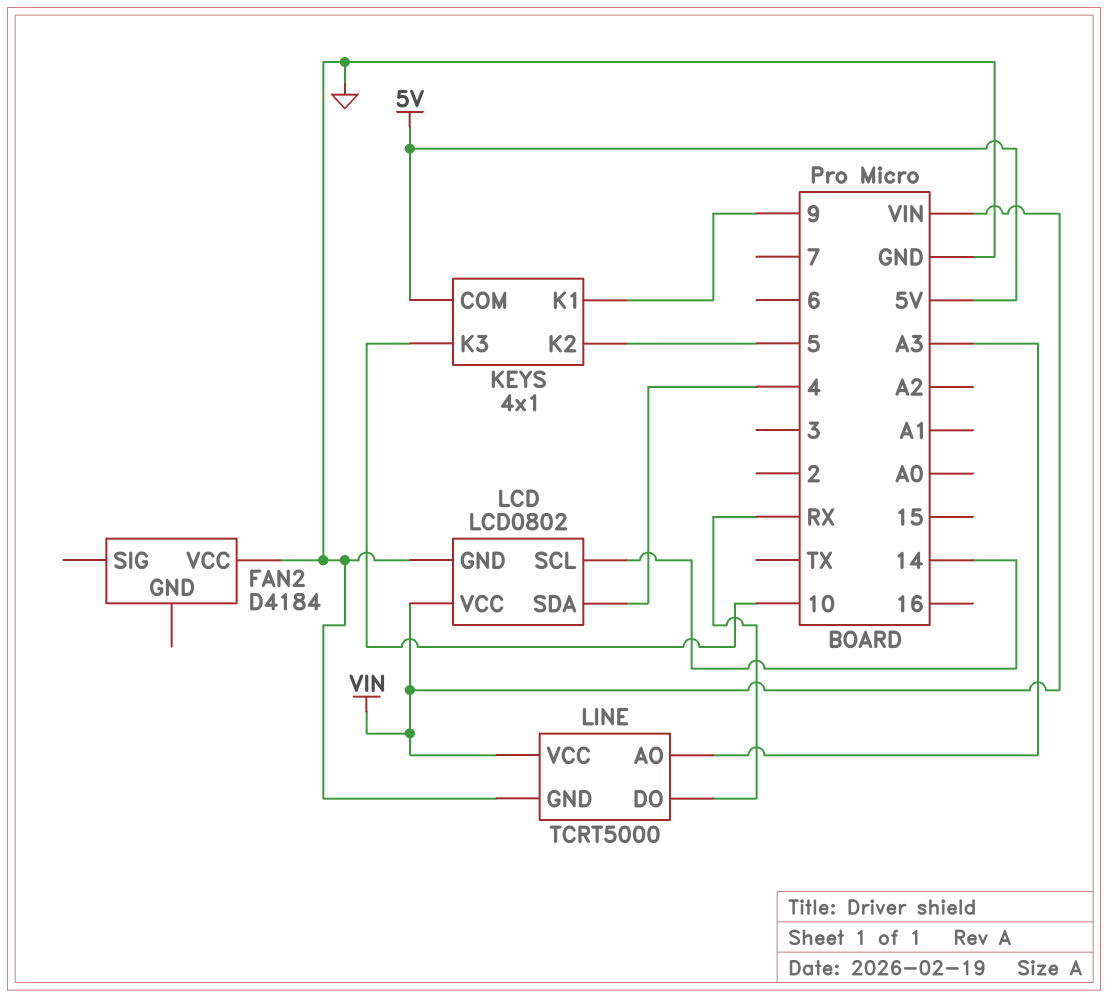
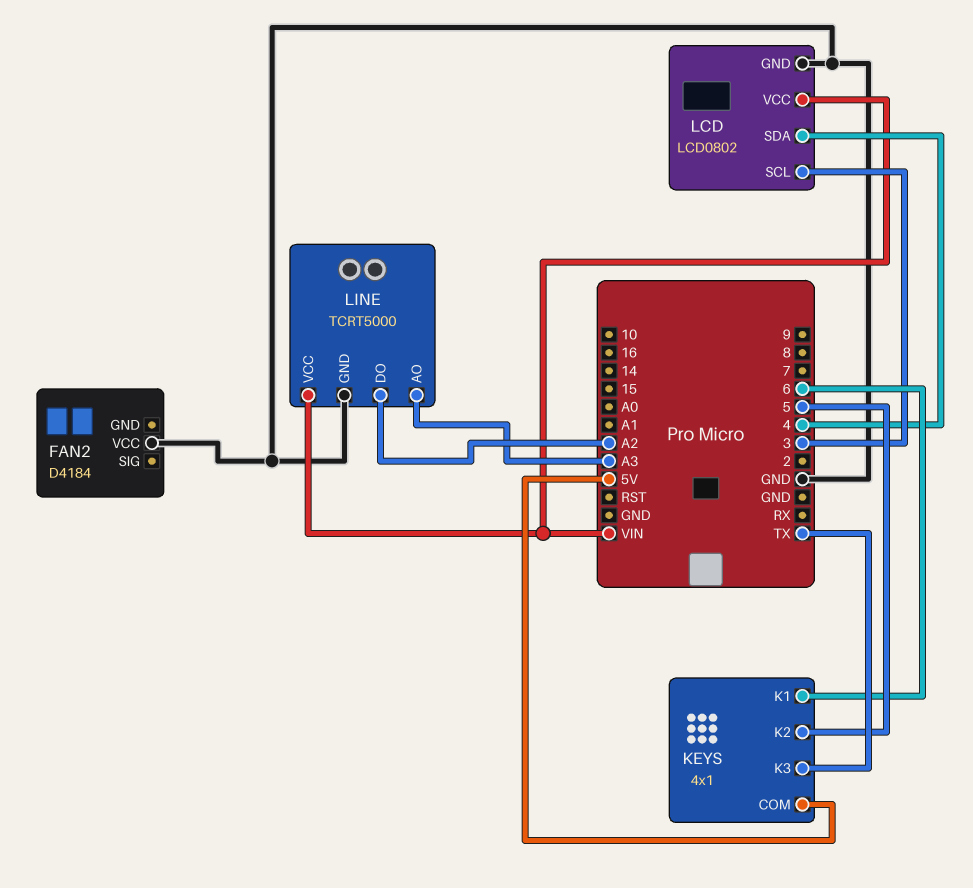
KEYS pin K1: 9 -> 6
KEYS pin K3: 10 -> TX
LCD pin SCL: 14 -> 3
LINE pin DO: RX -> A2

